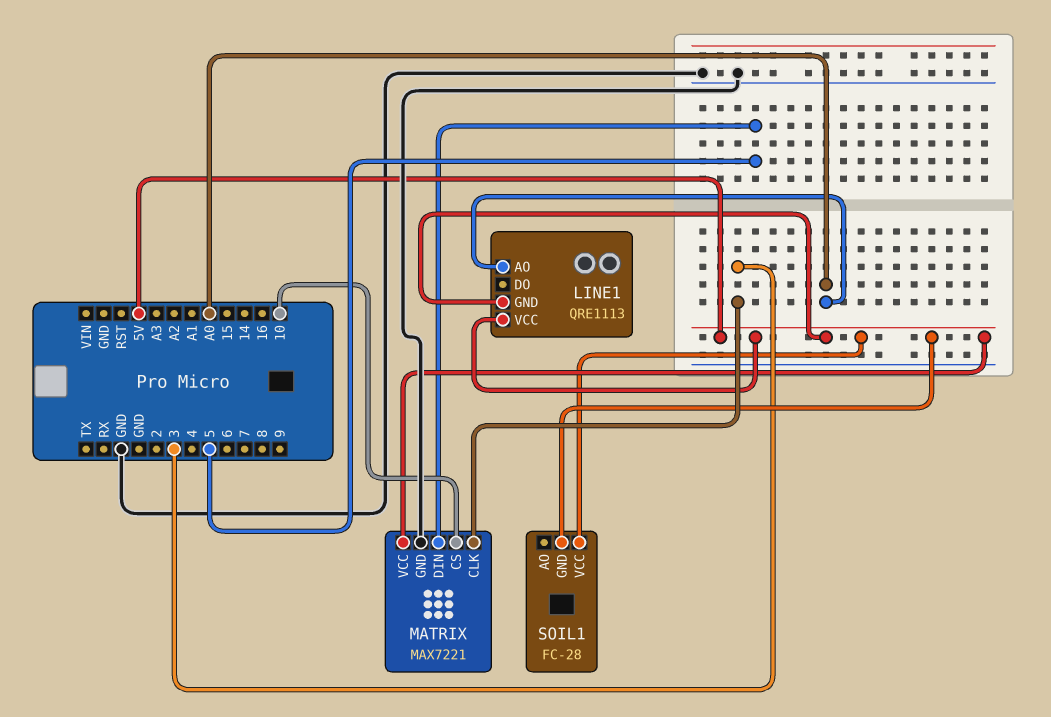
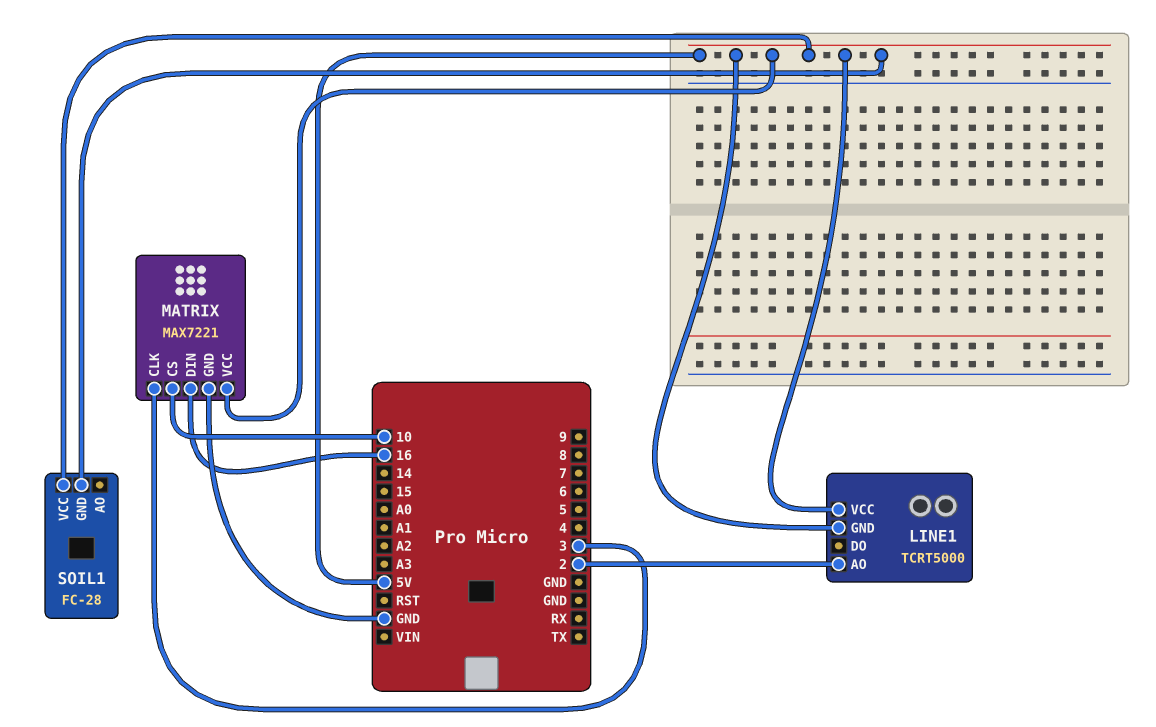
LINE1: QRE1113 -> TCRT5000
LINE1 pin AO: A0 -> 2
MATRIX pin DIN: 5 -> 16

